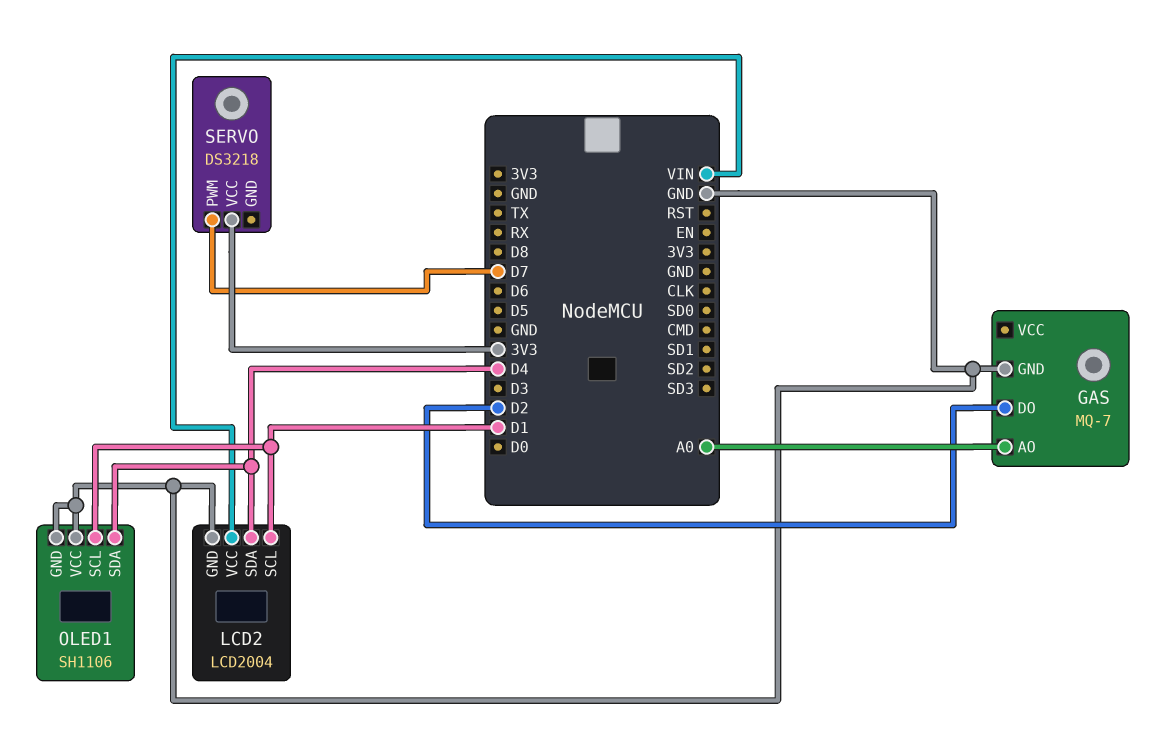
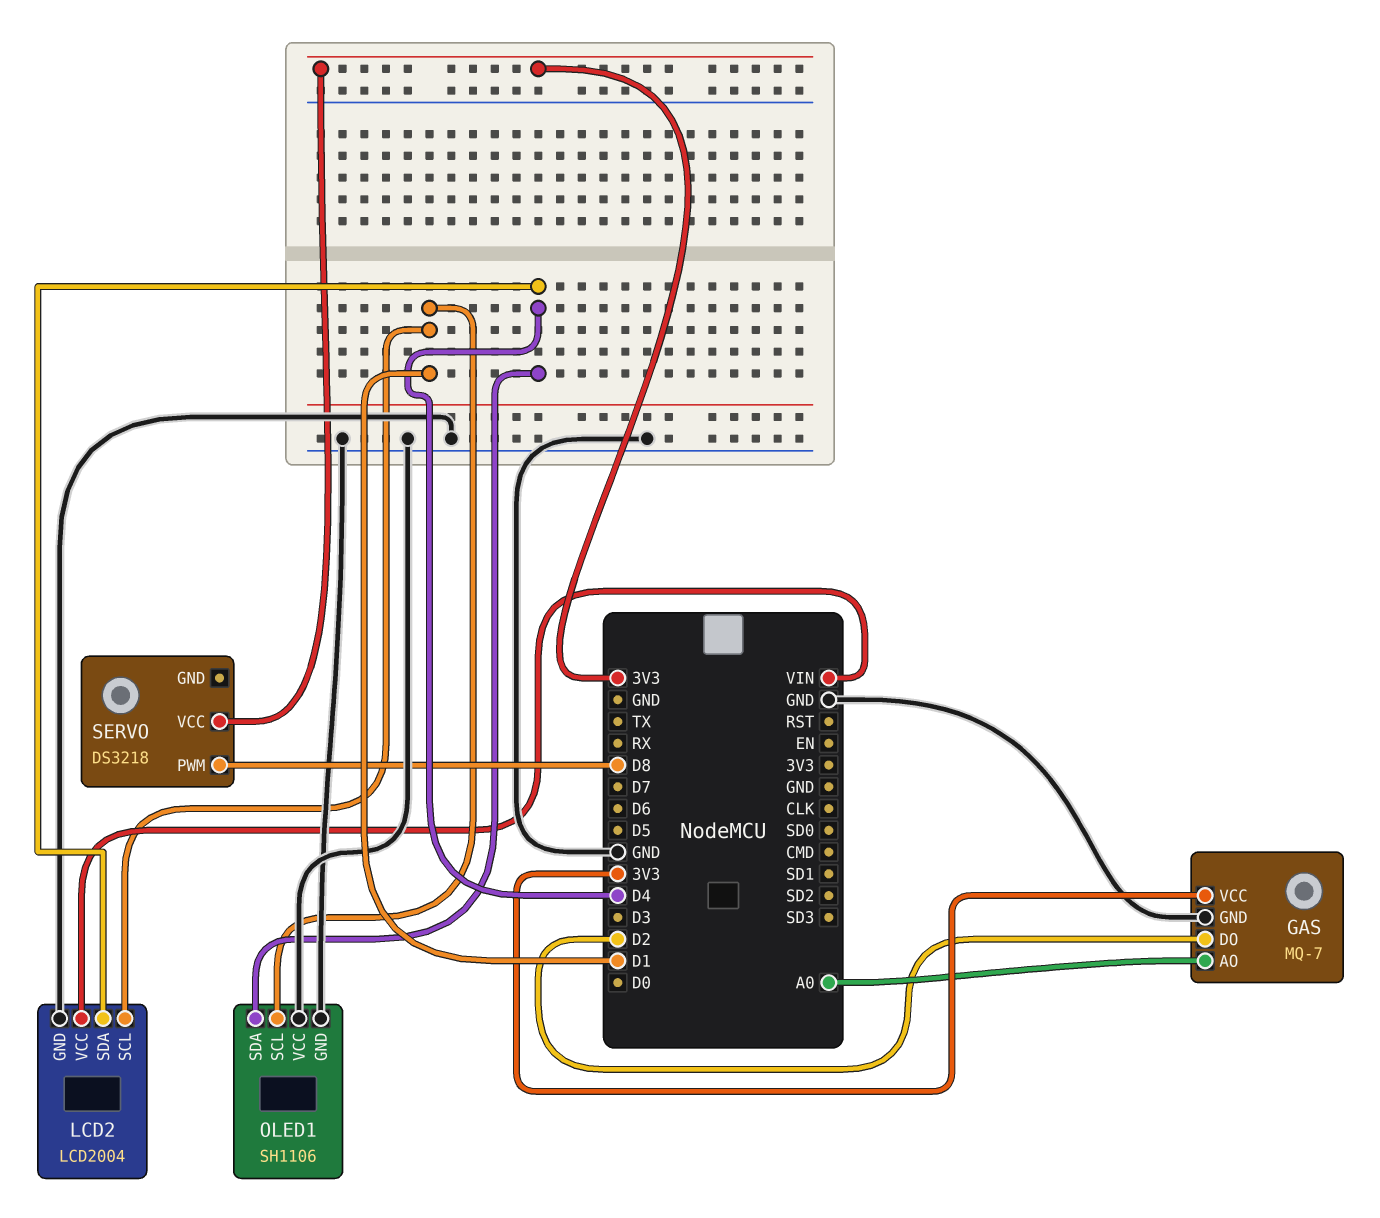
GAS pin VCC: none -> 3V3
SERVO pin PWM: D7 -> D8

